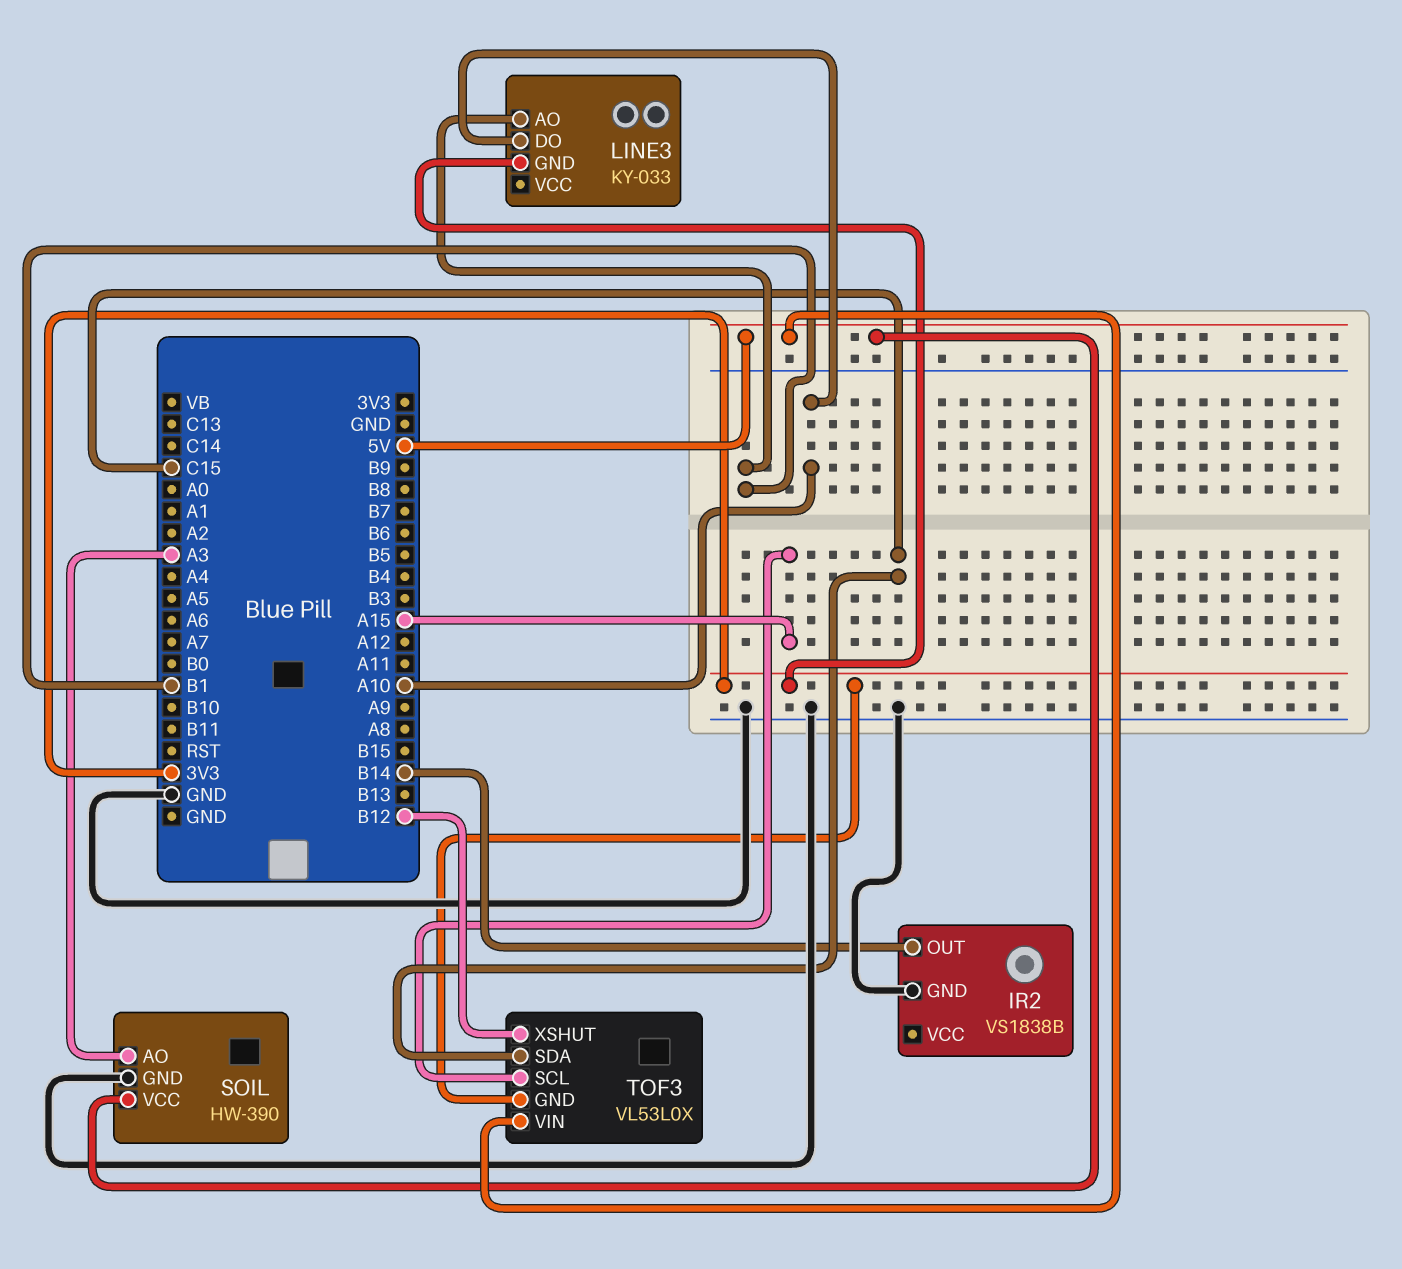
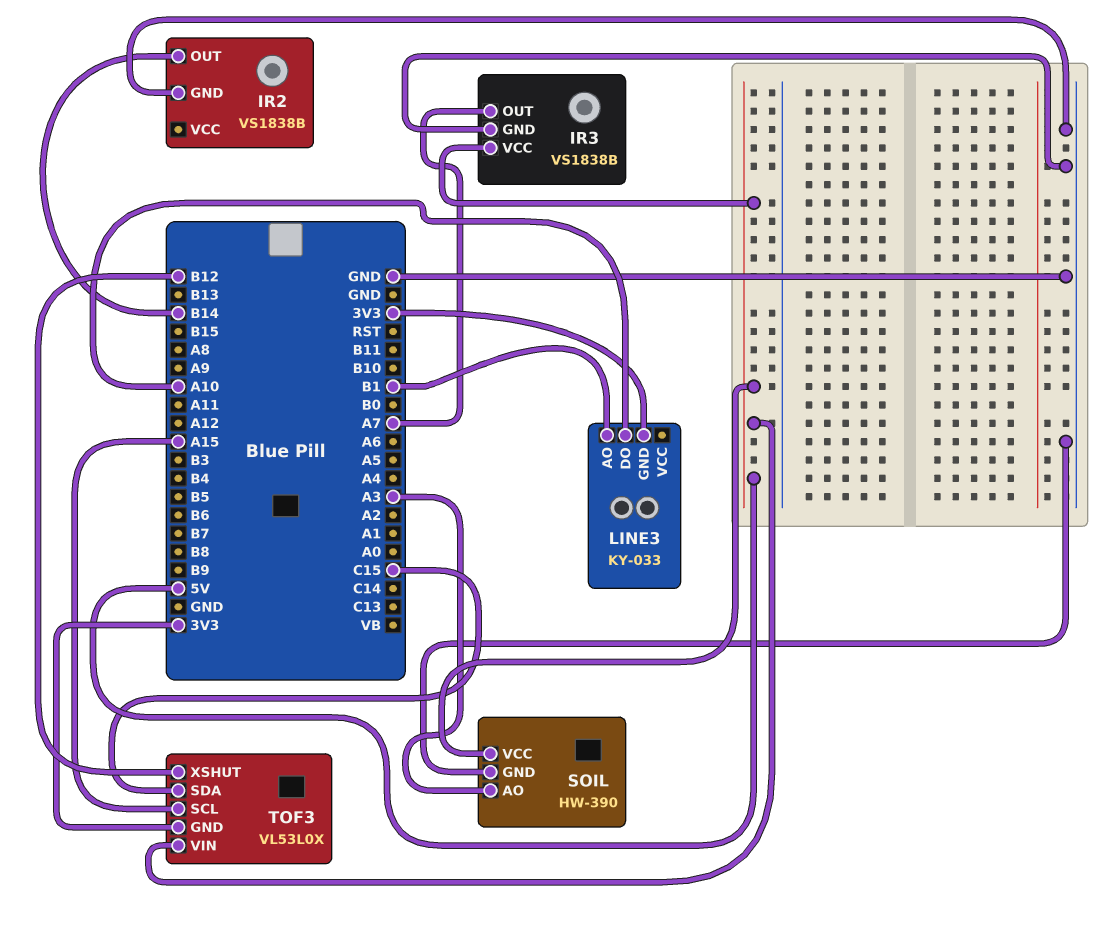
IR3: none -> VS1838B
IR3 pin GND: none -> GND
IR3 pin OUT: none -> A7
IR3 pin VCC: none -> 5V

